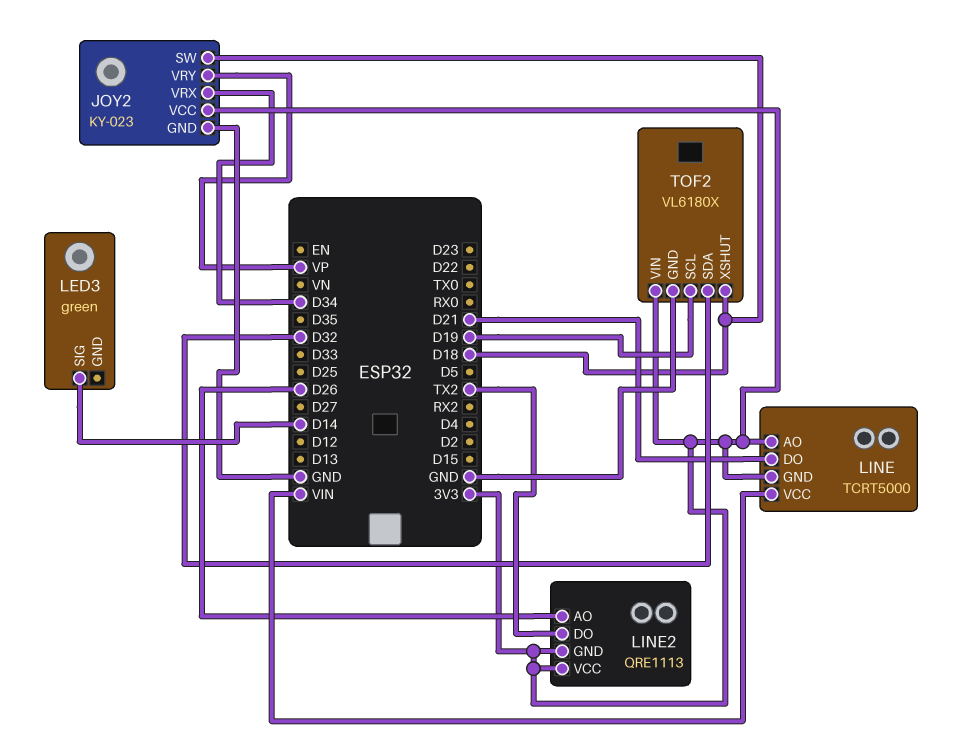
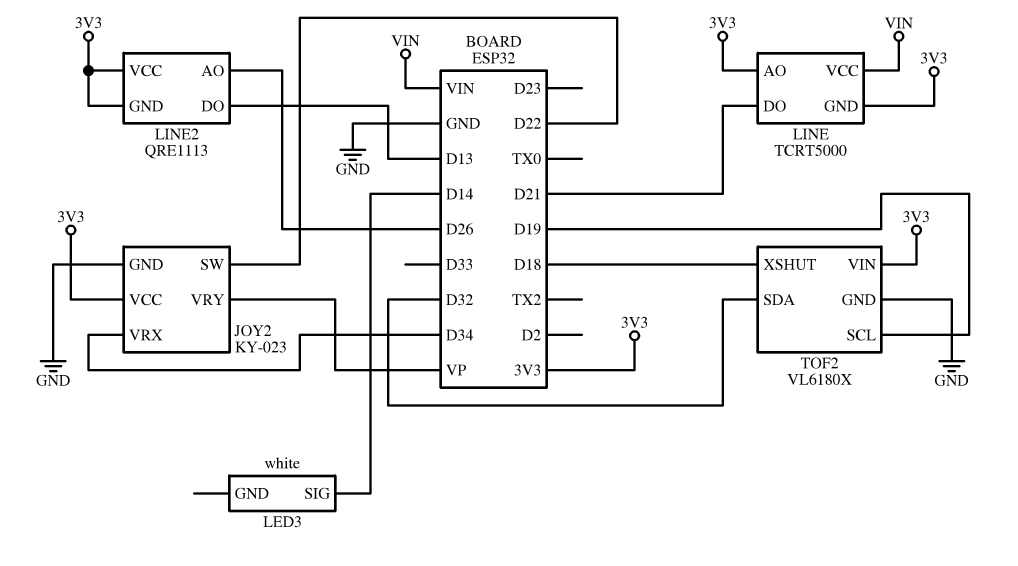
JOY2 pin SW: D18 -> D22
LED3: green -> white
LINE2 pin DO: TX2 -> D13

